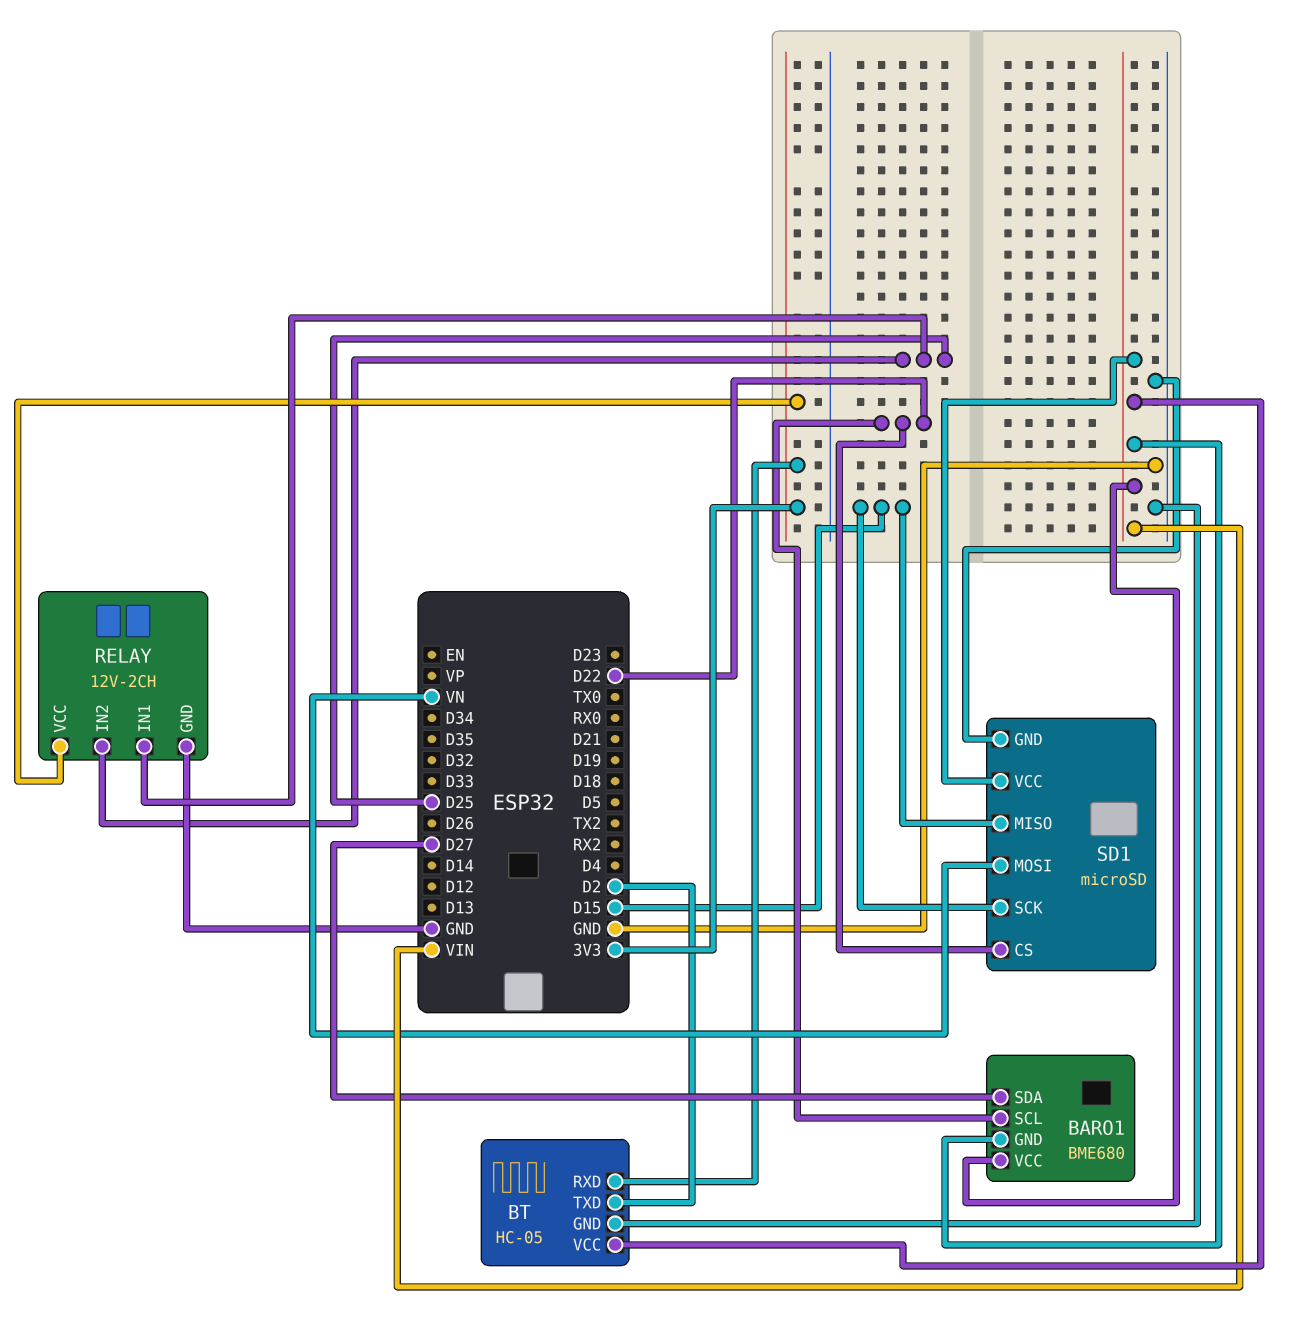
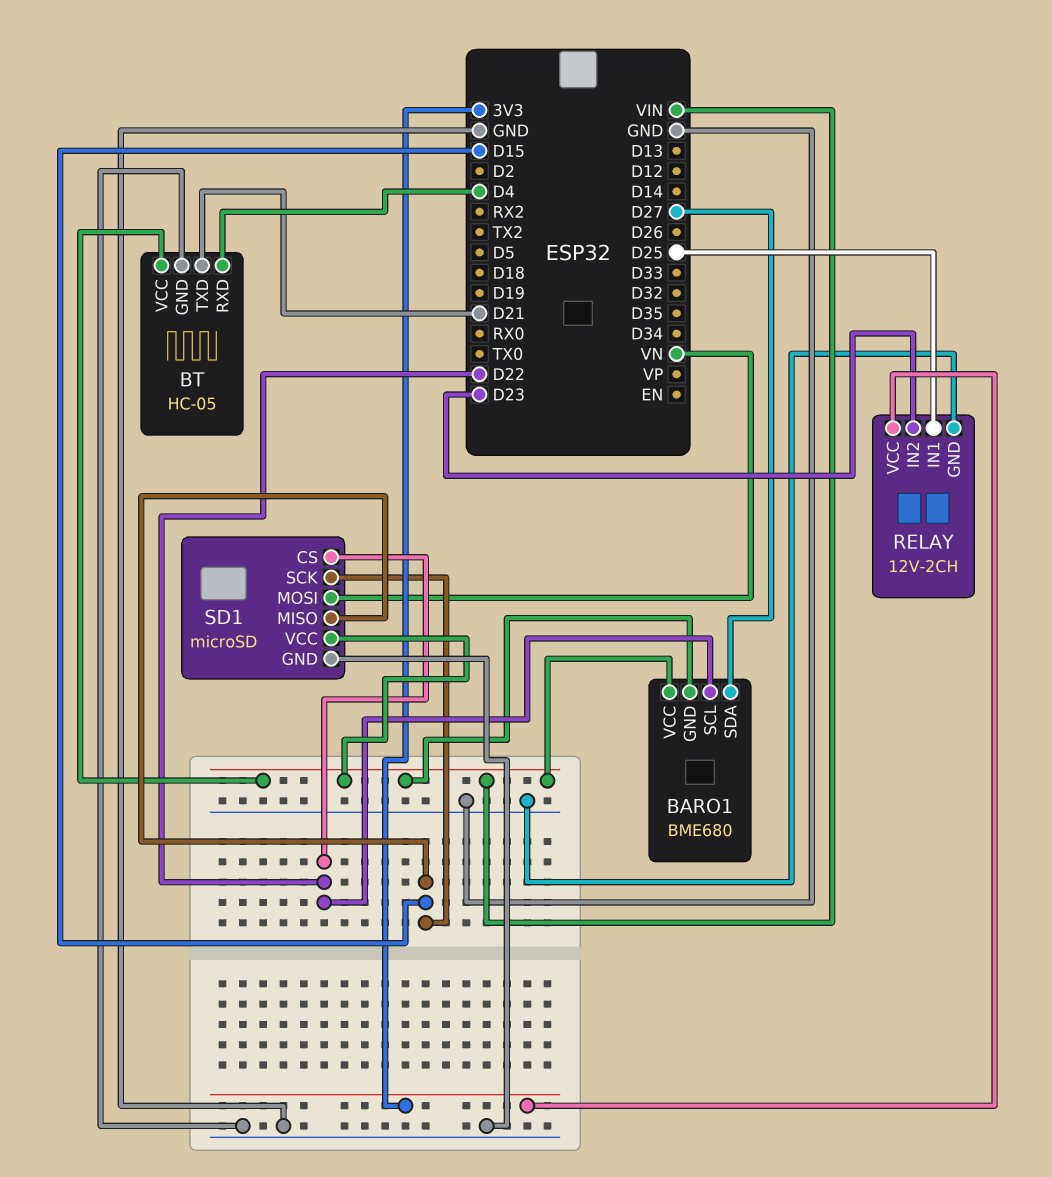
BT pin RXD: 3V3 -> D4
BT pin TXD: D2 -> D21
RELAY pin IN2: D25 -> D23

